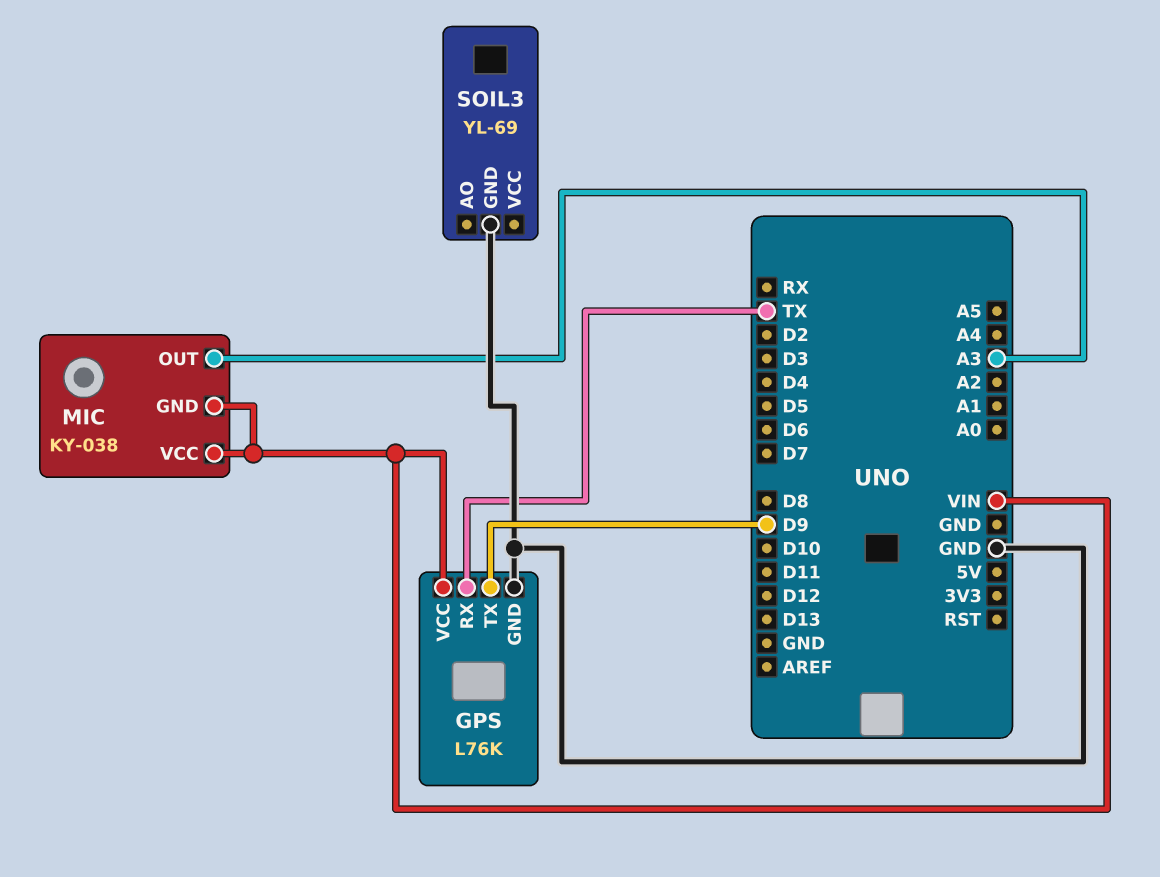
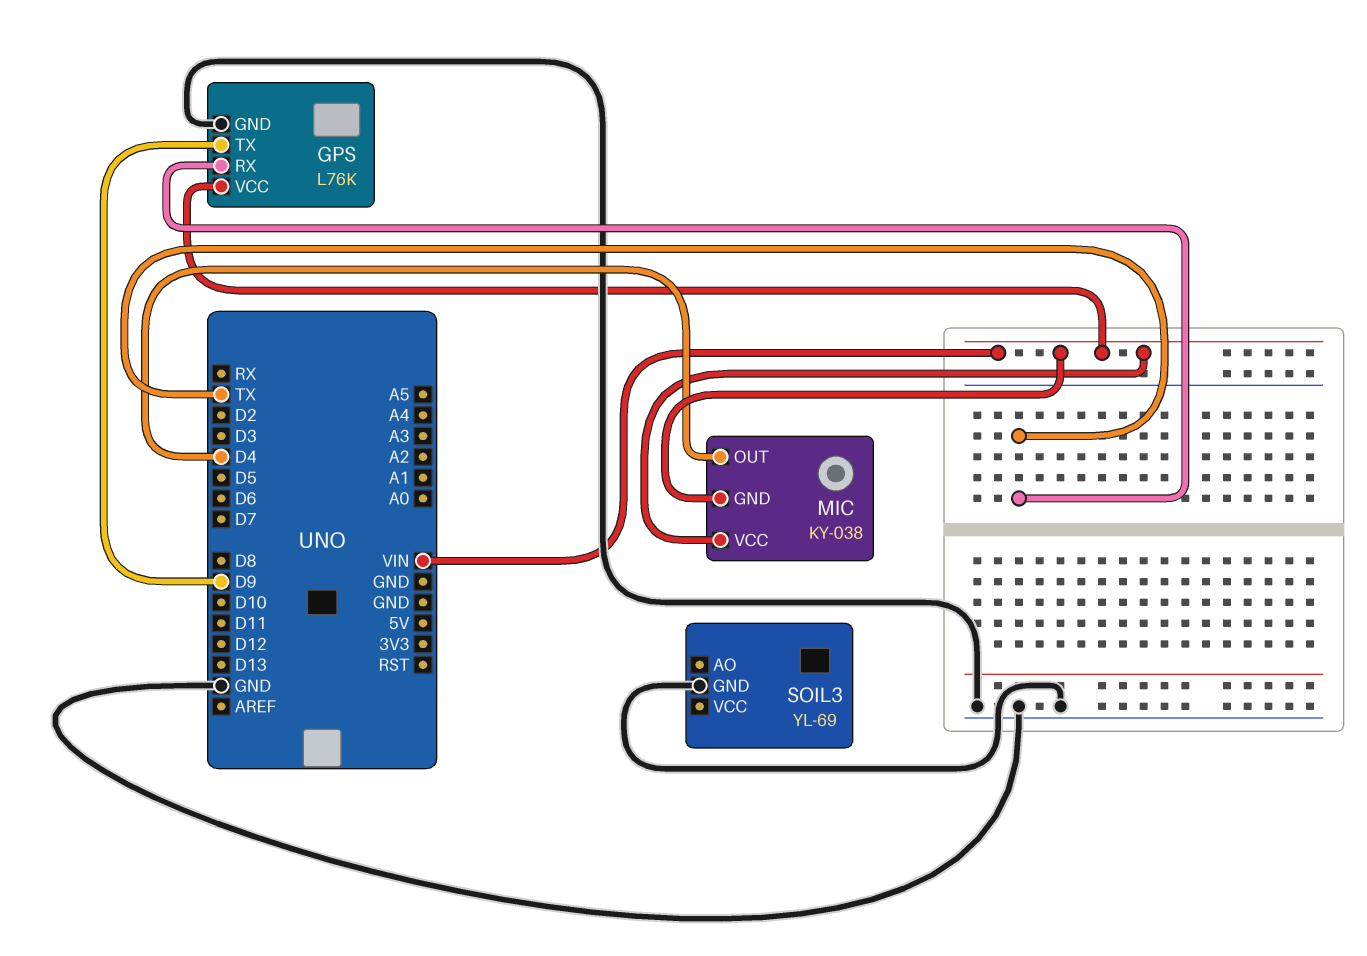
MIC pin OUT: A3 -> D4

